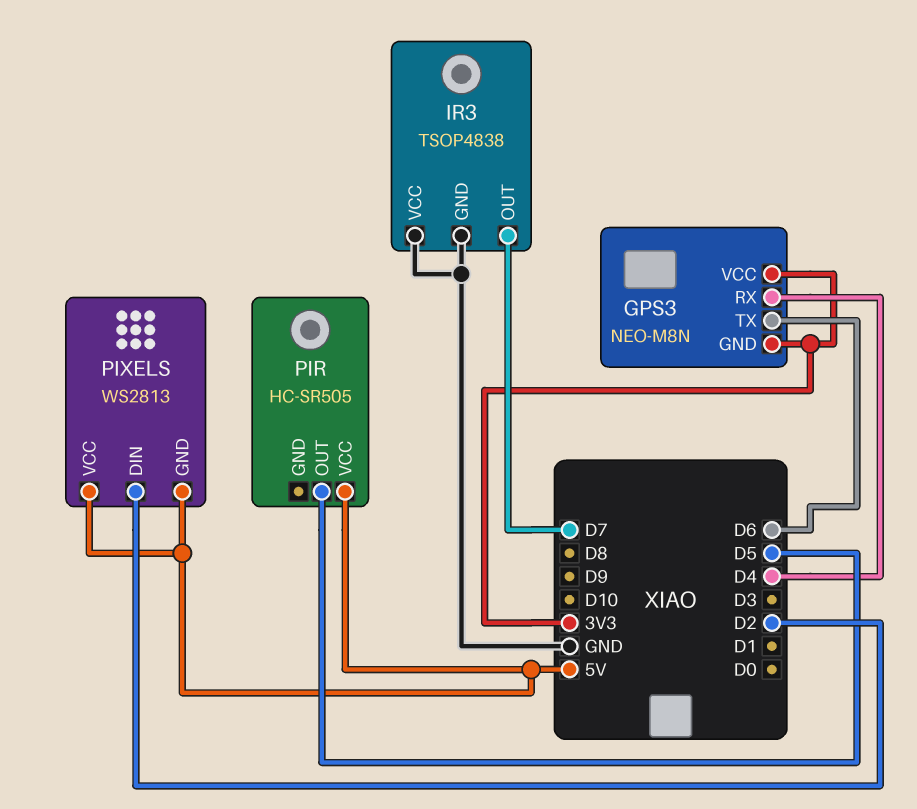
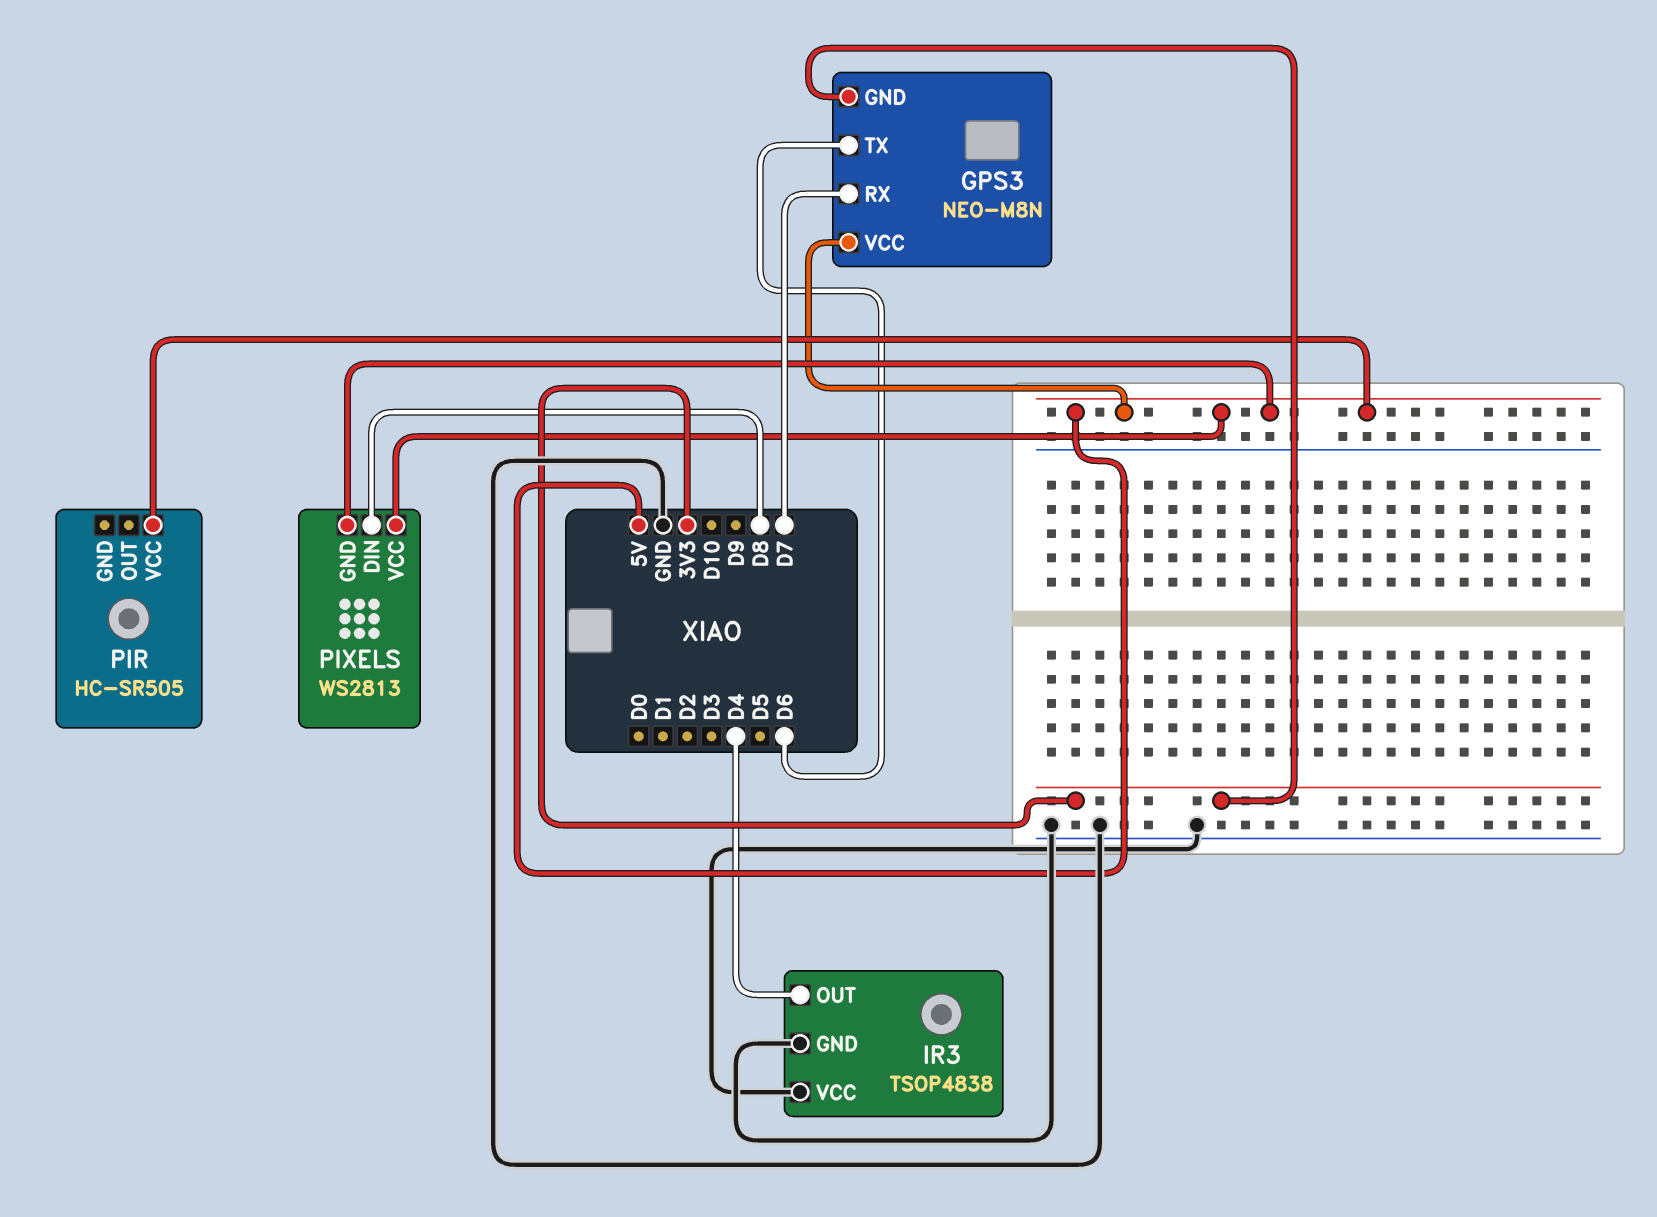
GPS3 pin RX: D4 -> D7
GPS3 pin VCC: 3V3 -> 5V
IR3 pin OUT: D7 -> D4
PIR pin OUT: D5 -> none
PIXELS pin DIN: D2 -> D8

